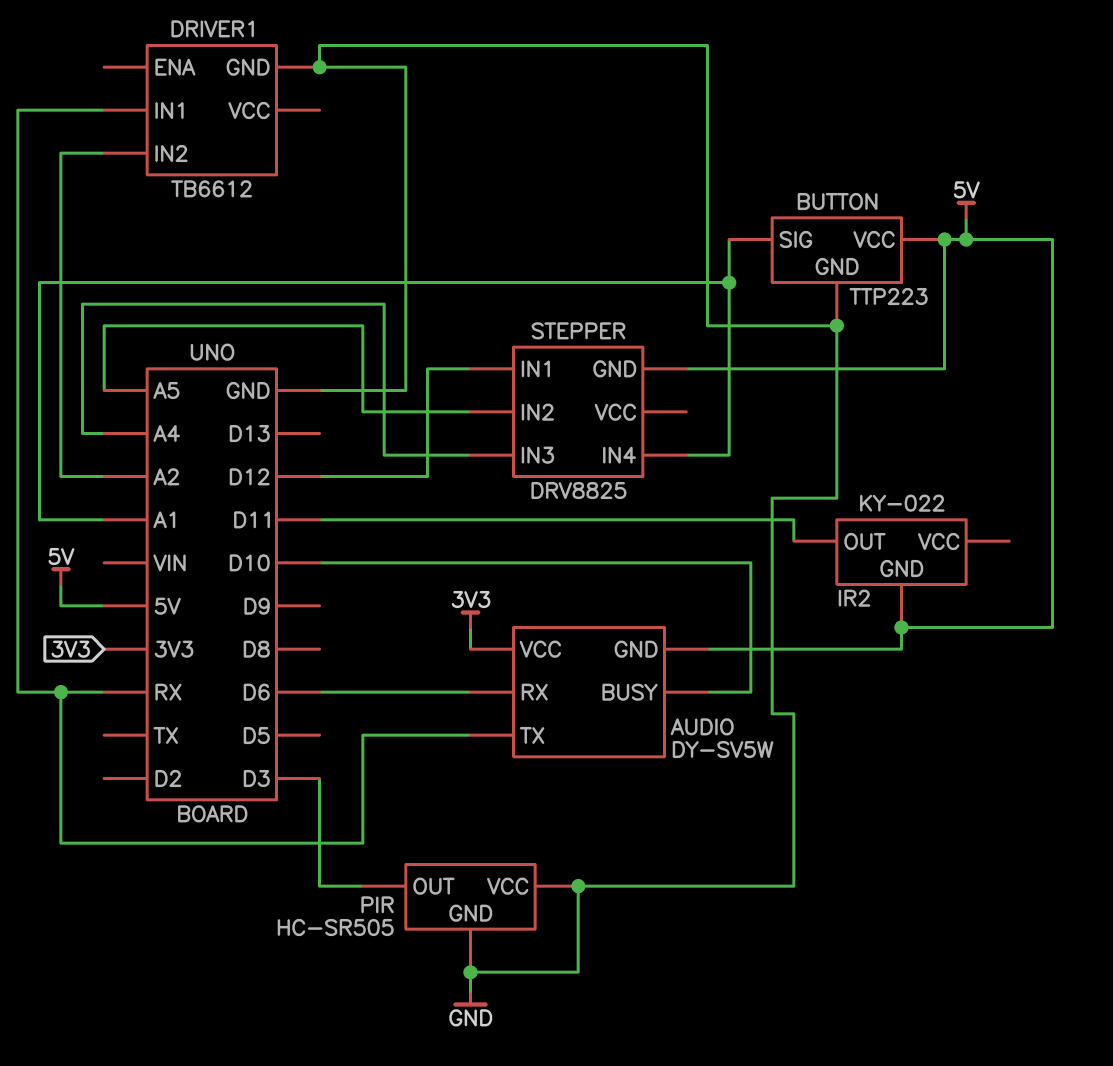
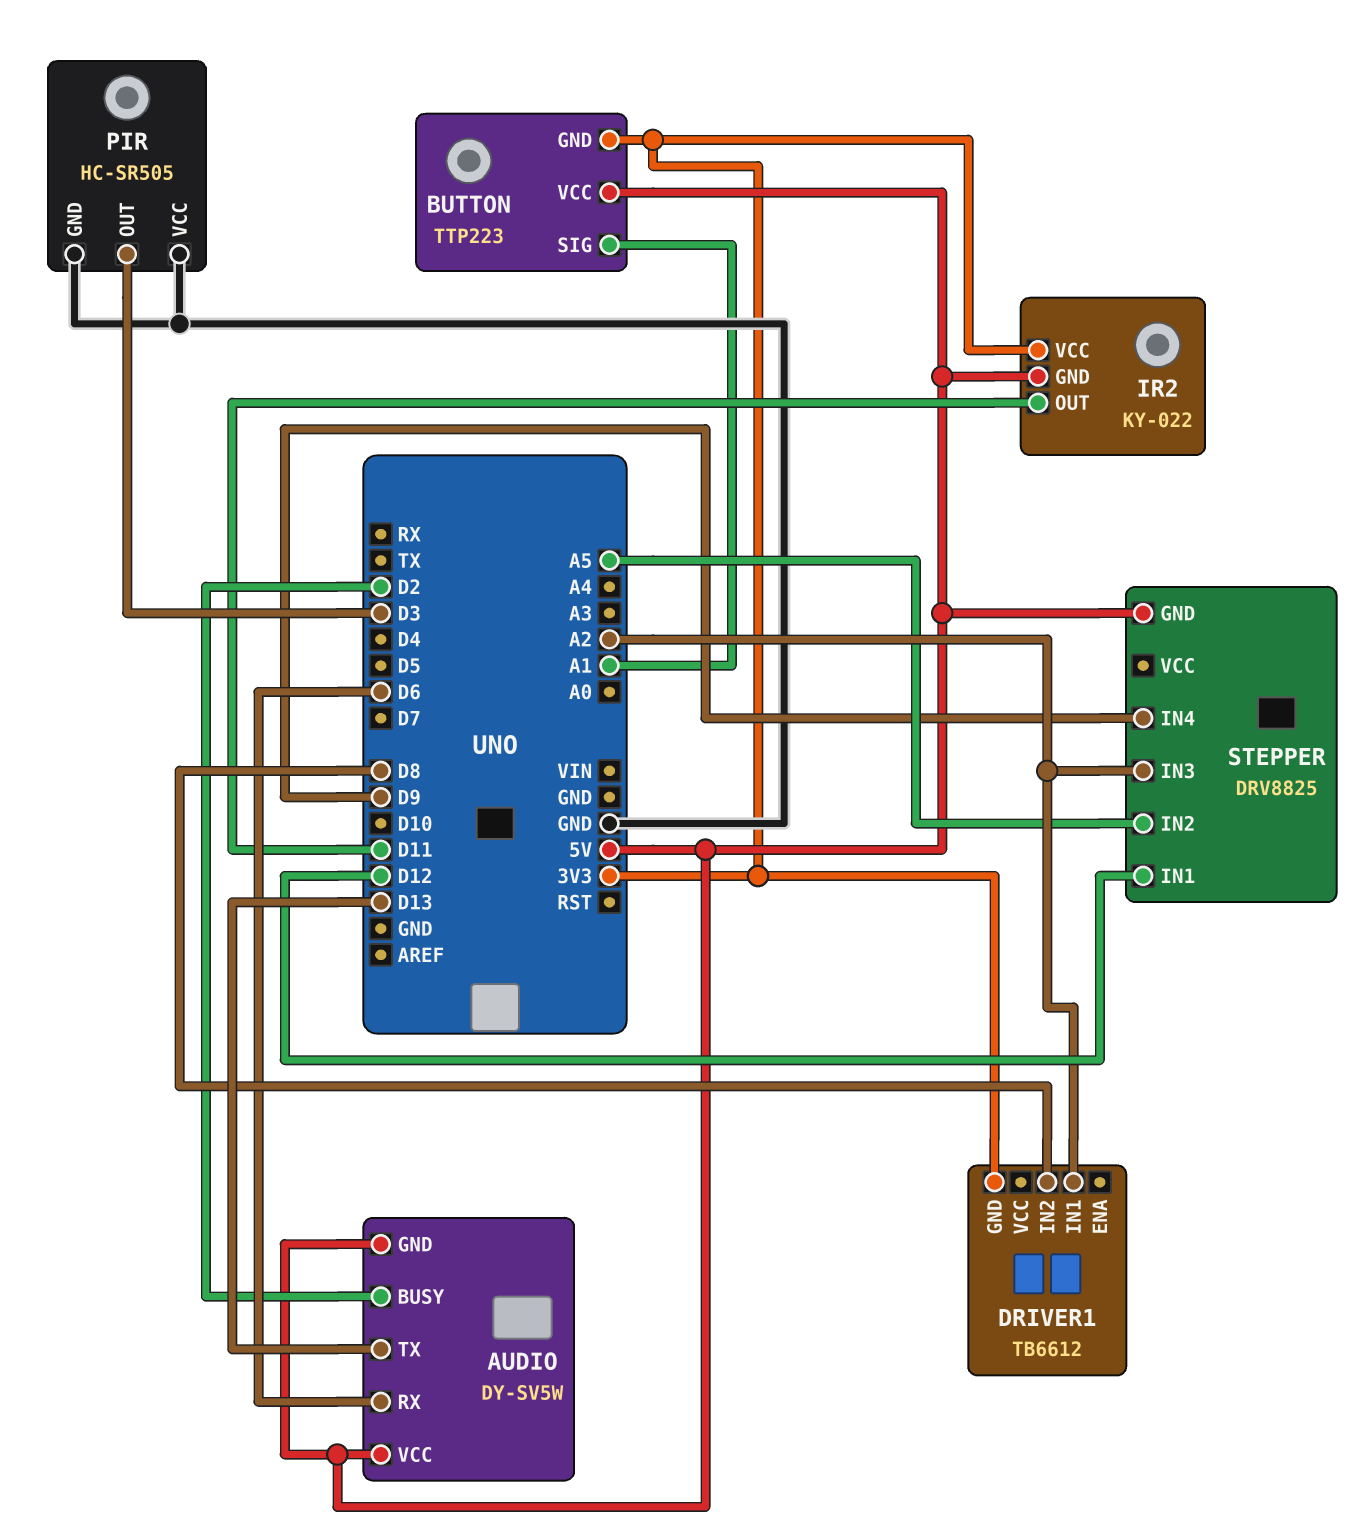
AUDIO pin BUSY: D10 -> D2
AUDIO pin TX: RX -> D13
AUDIO pin VCC: 3V3 -> 5V
BUTTON pin GND: GND -> 3V3
DRIVER1 pin GND: GND -> 3V3
DRIVER1 pin IN1: RX -> A2
DRIVER1 pin IN2: A2 -> D8
IR2 pin VCC: none -> 3V3
STEPPER pin IN3: A4 -> A2
STEPPER pin IN4: A1 -> D9

